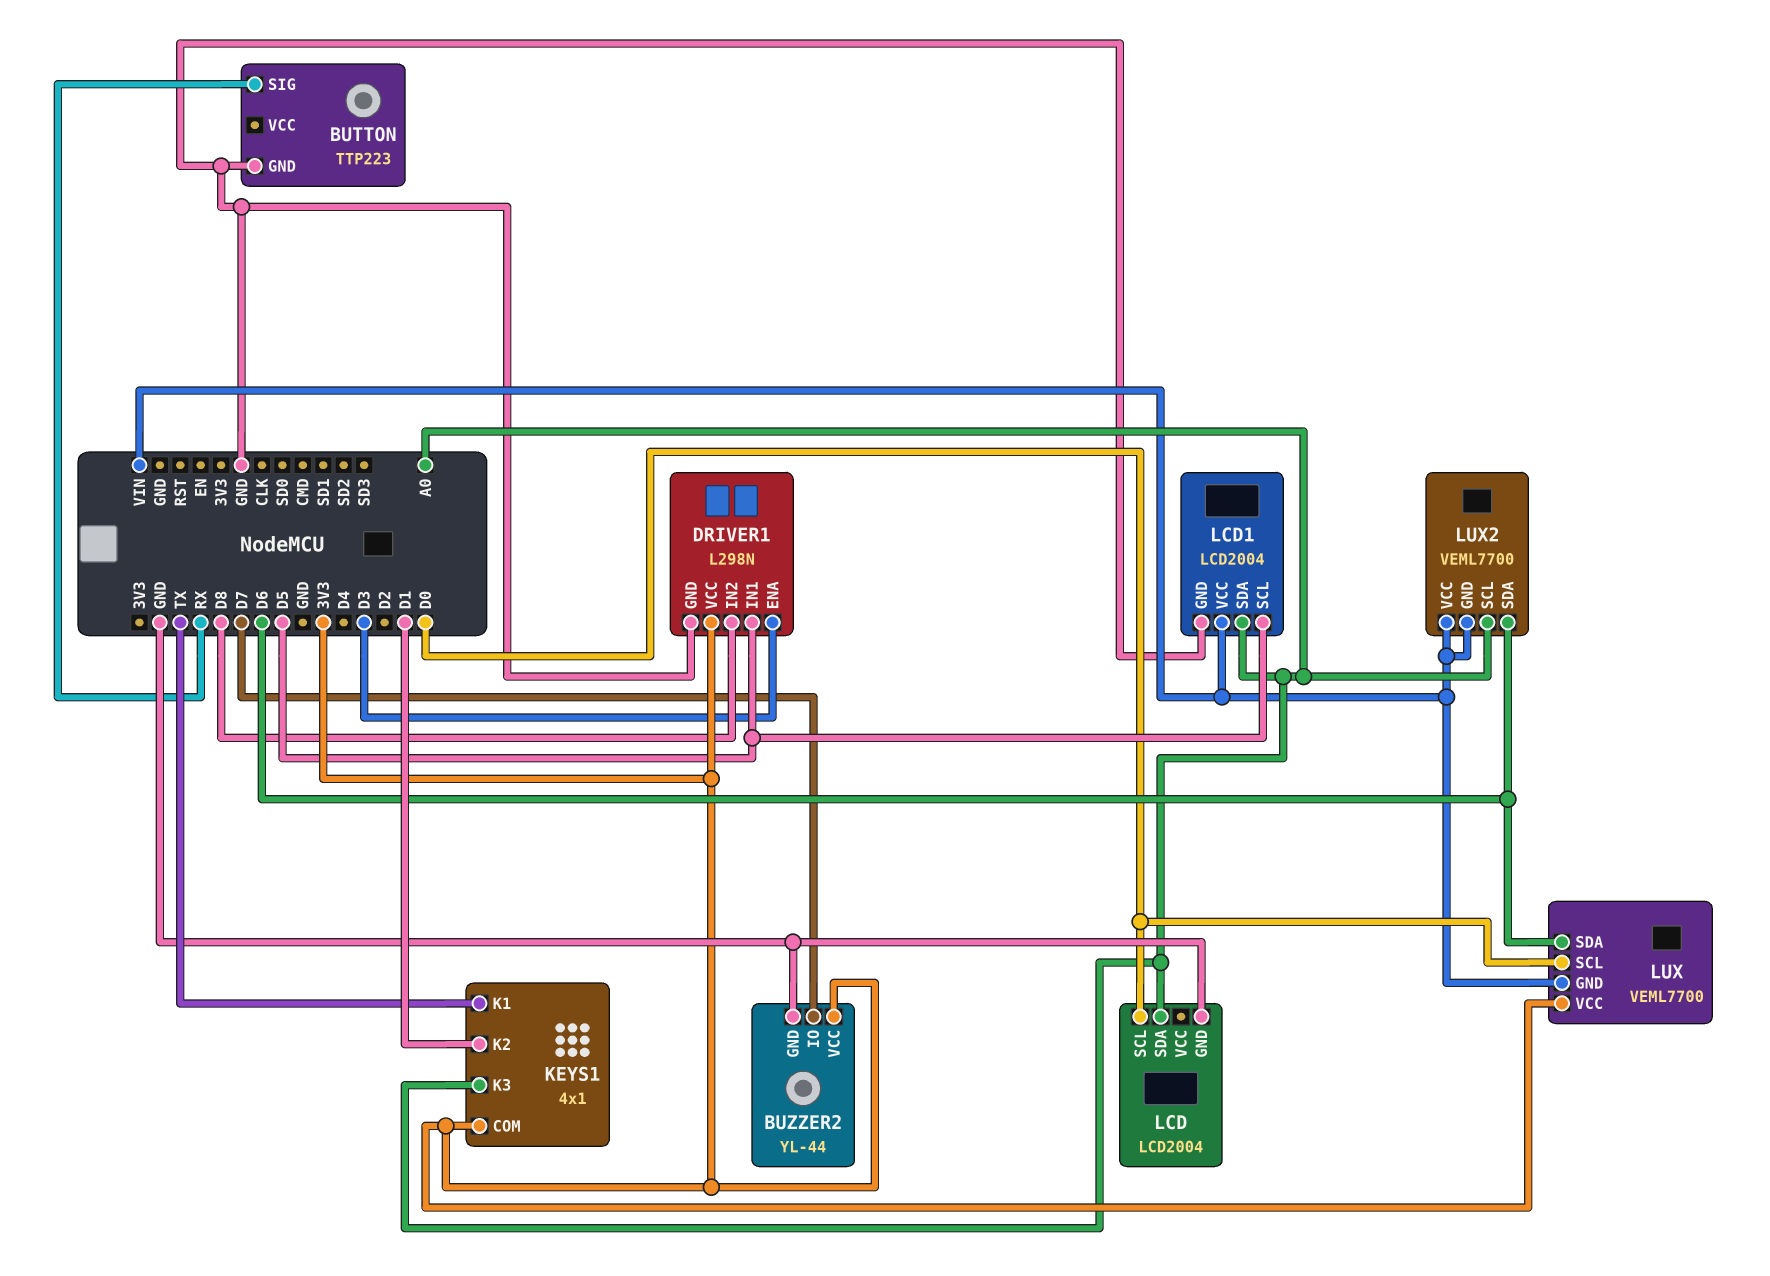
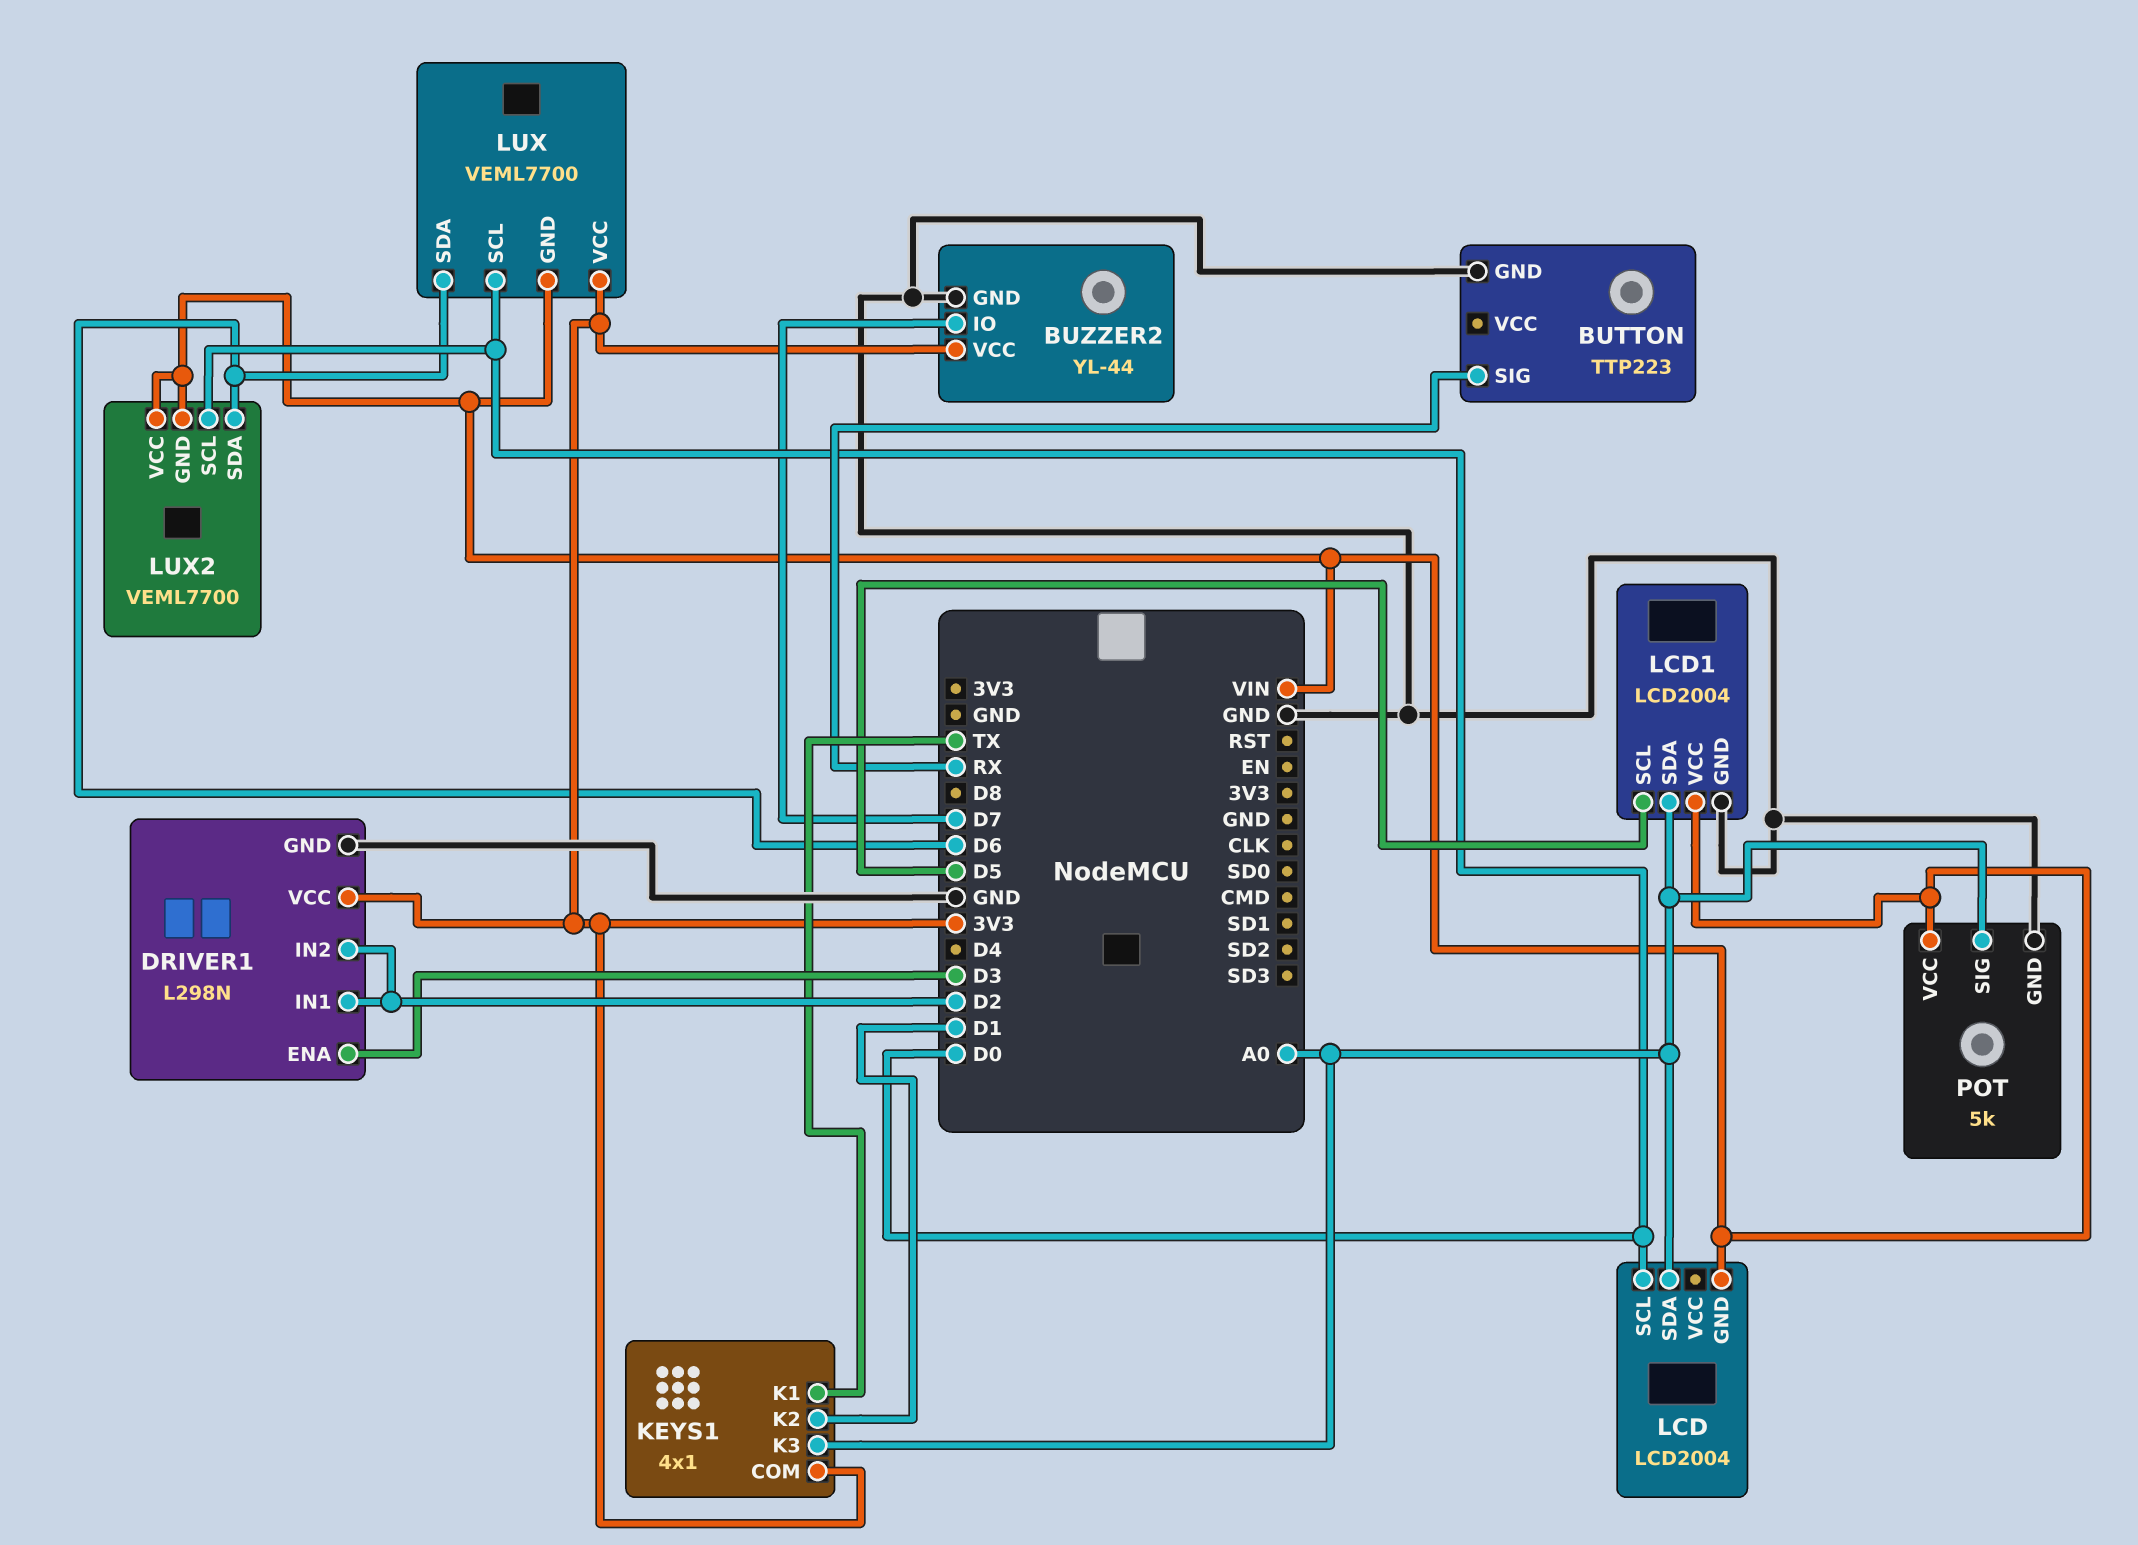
DRIVER1 pin IN1: D5 -> D2
DRIVER1 pin IN2: D8 -> D2
LCD pin GND: GND -> VIN
LUX2 pin SCL: A0 -> D0
POT: none -> 5k
POT pin GND: none -> GND
POT pin SIG: none -> A0
POT pin VCC: none -> VIN

